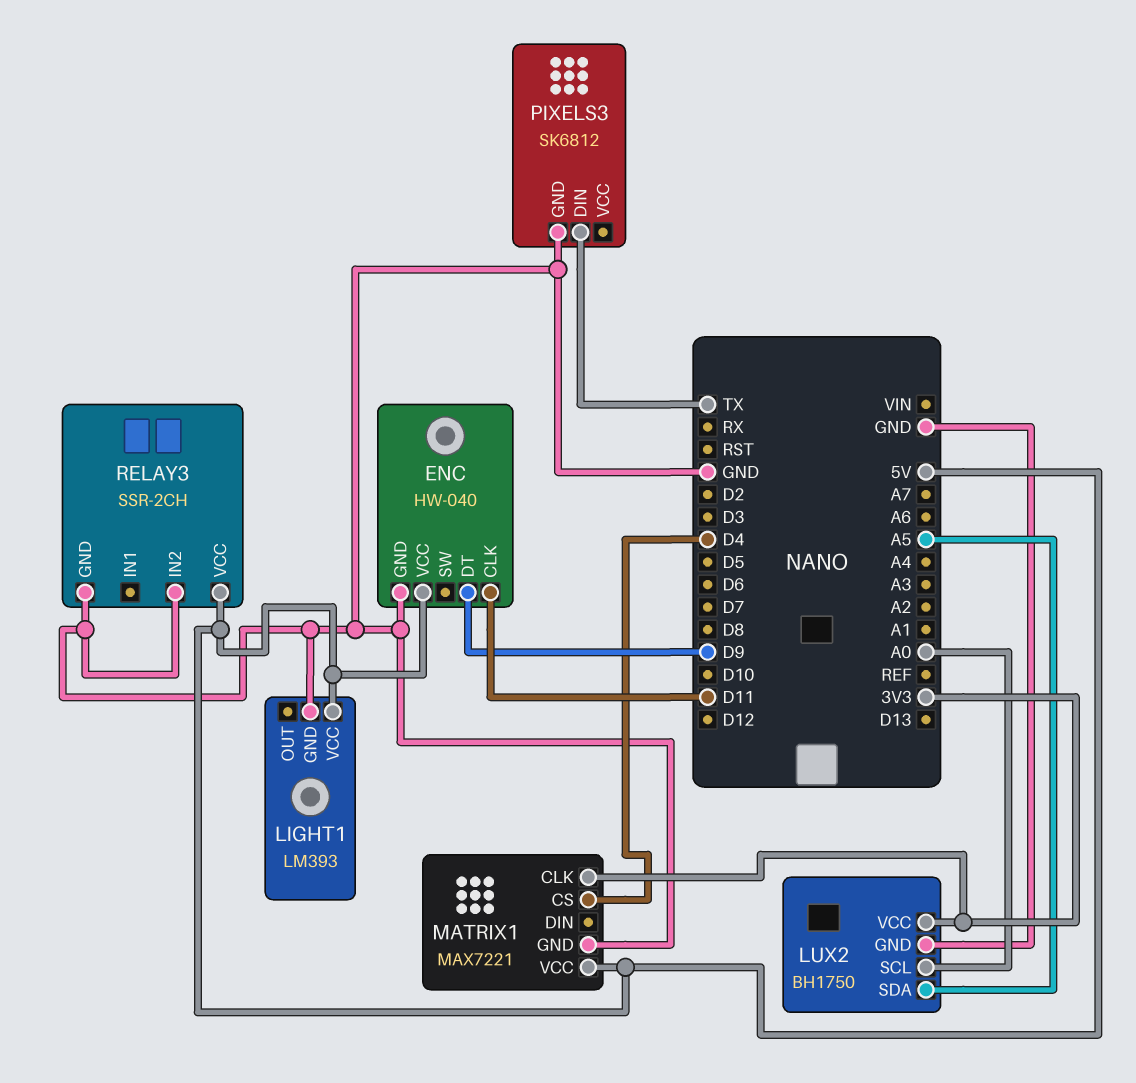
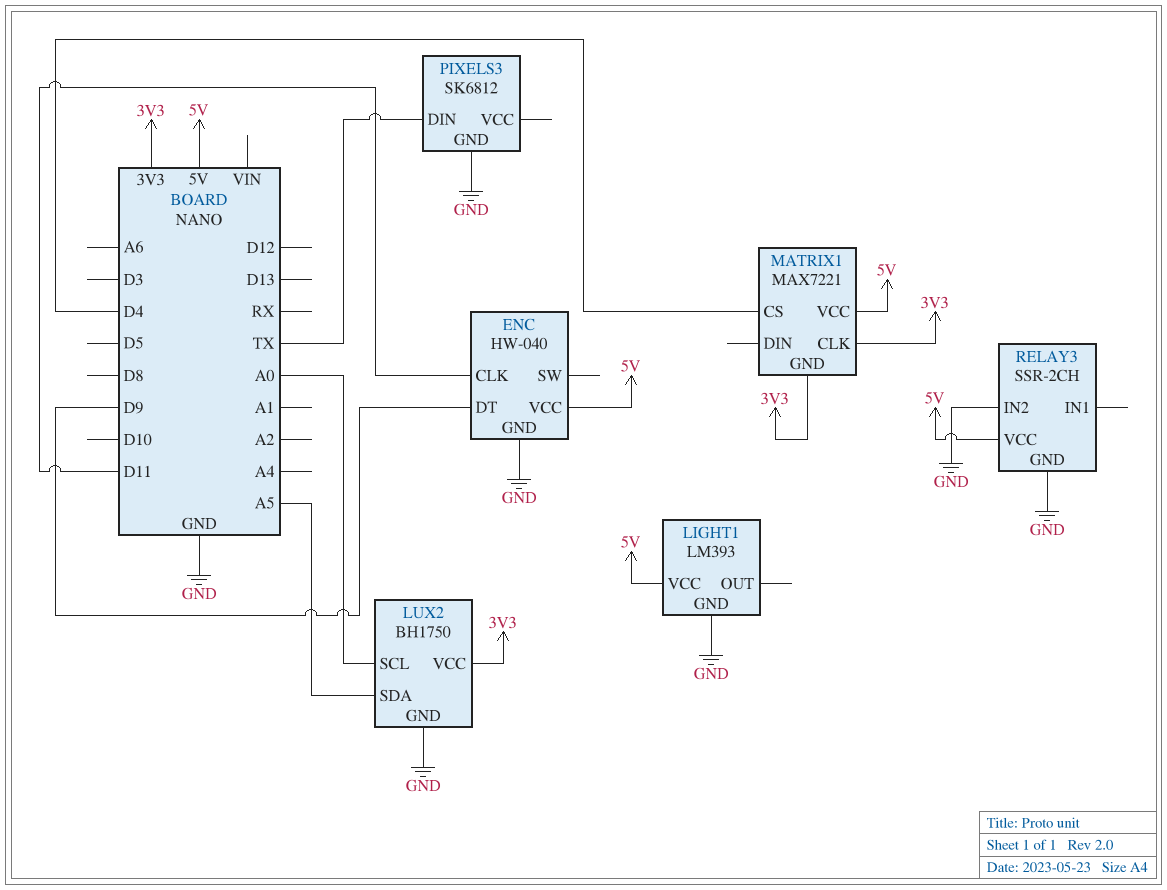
MATRIX1 pin GND: GND -> 3V3

